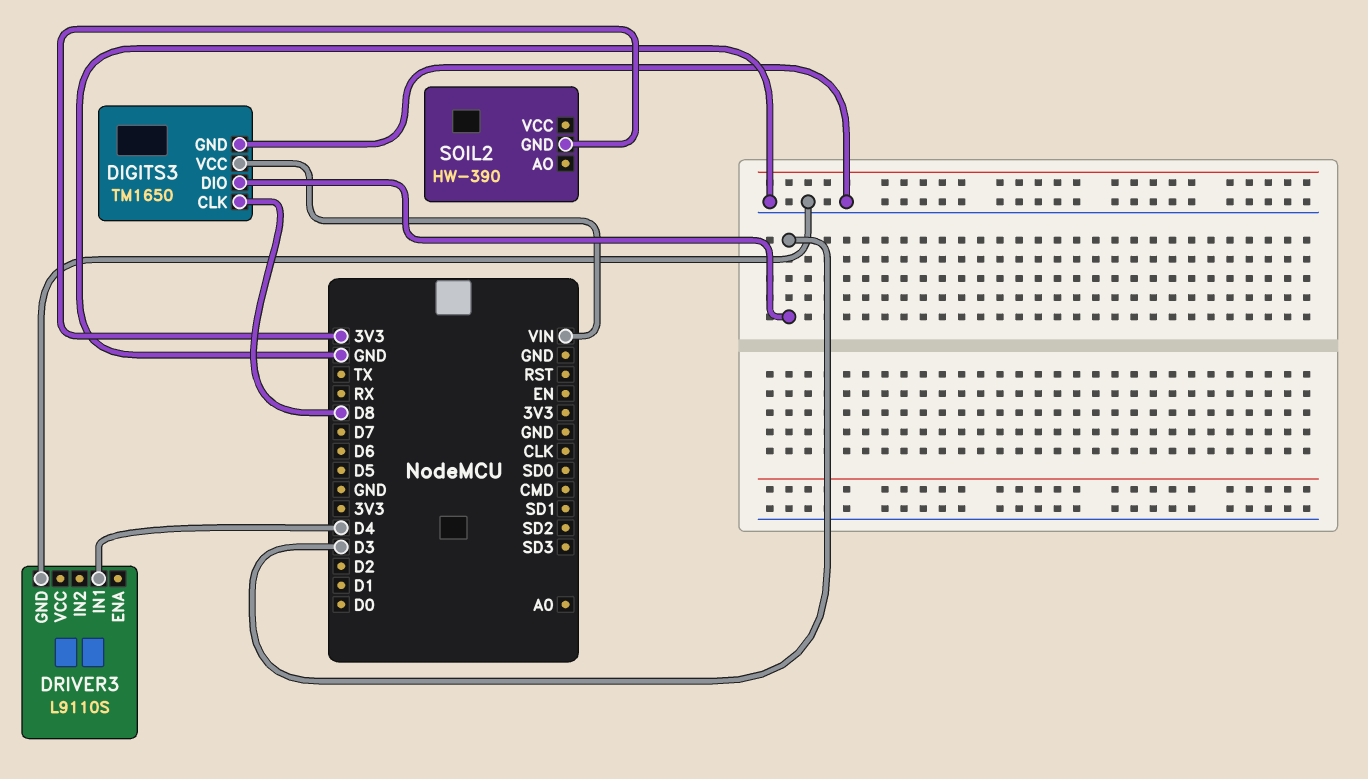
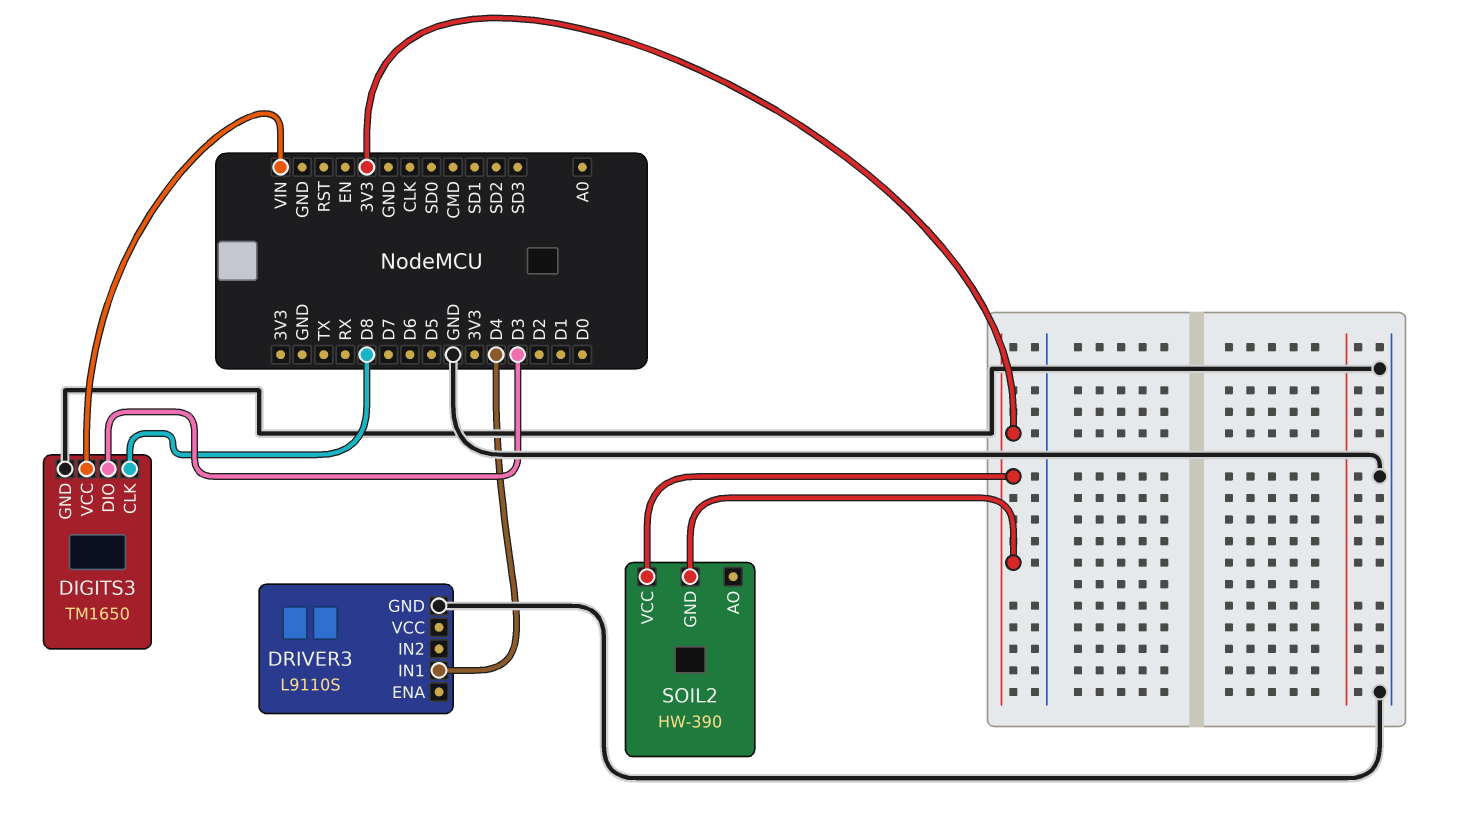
SOIL2 pin VCC: none -> 3V3

